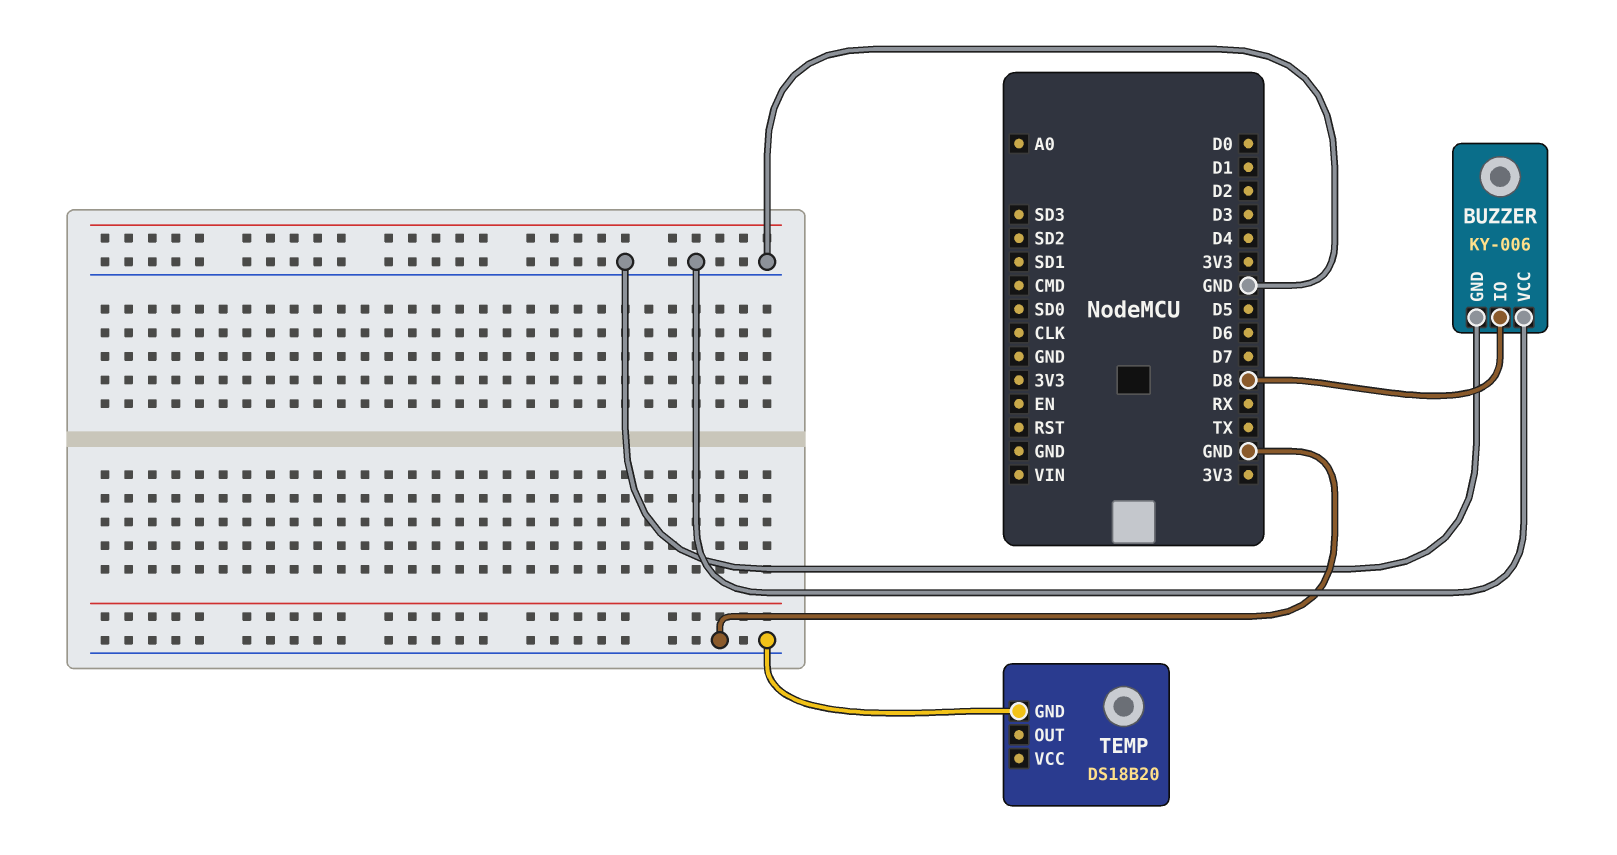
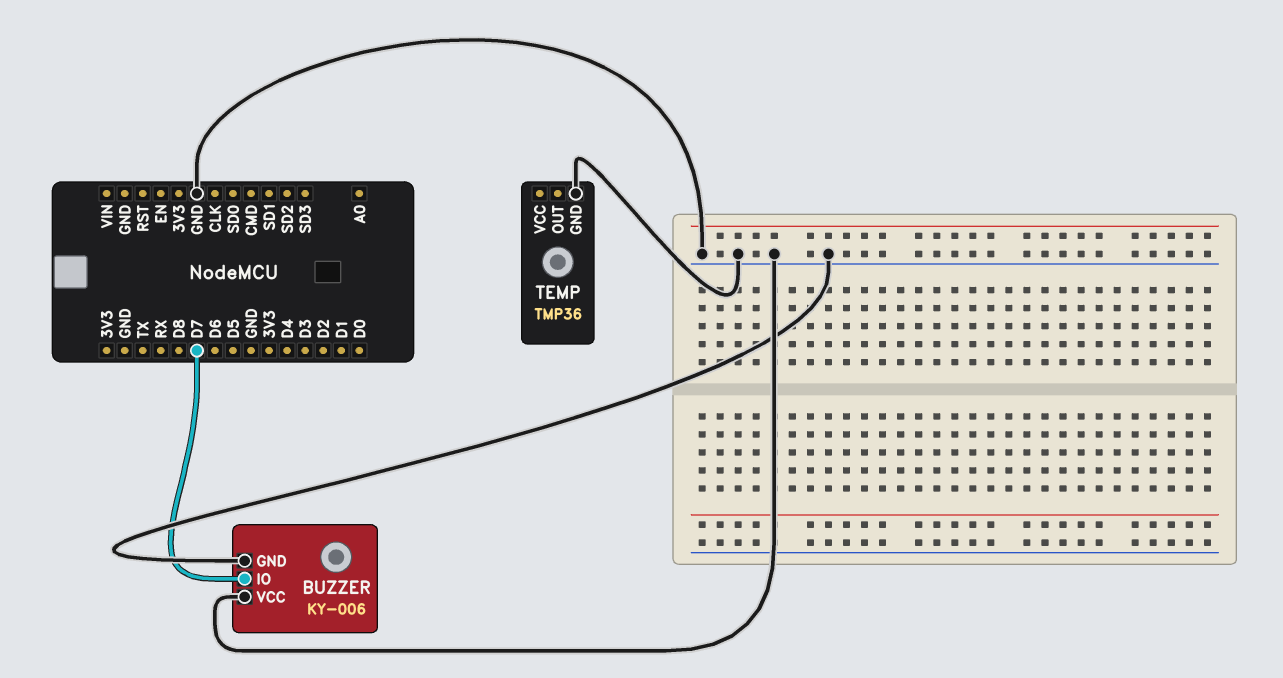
BUZZER pin IO: D8 -> D7
TEMP: DS18B20 -> TMP36

